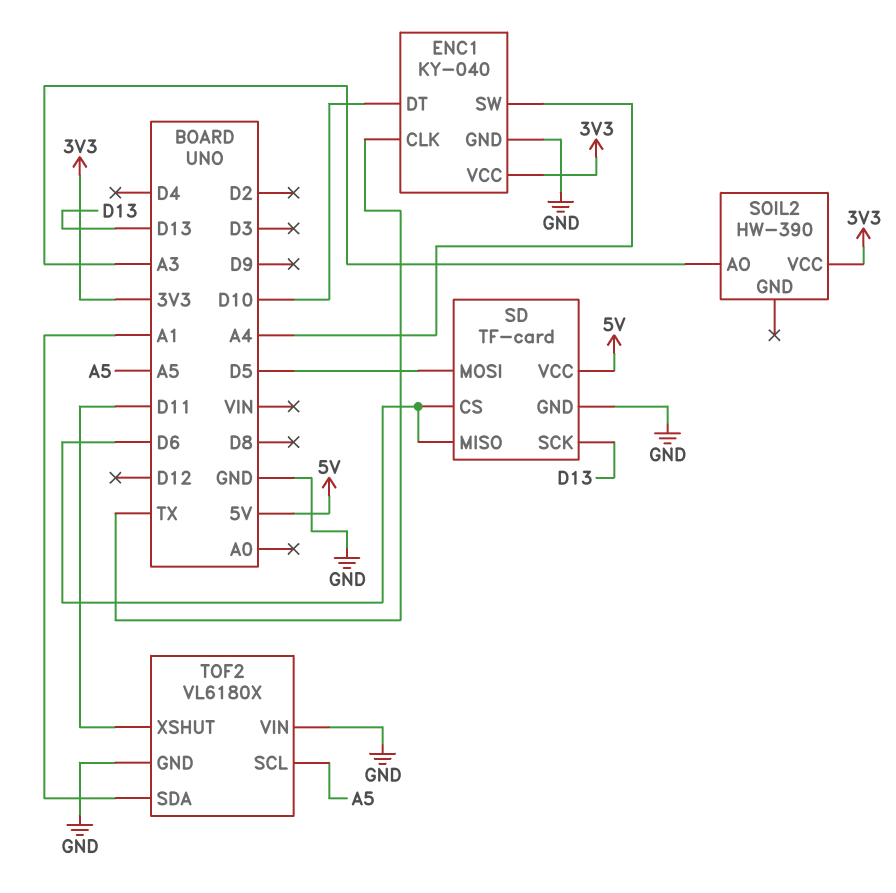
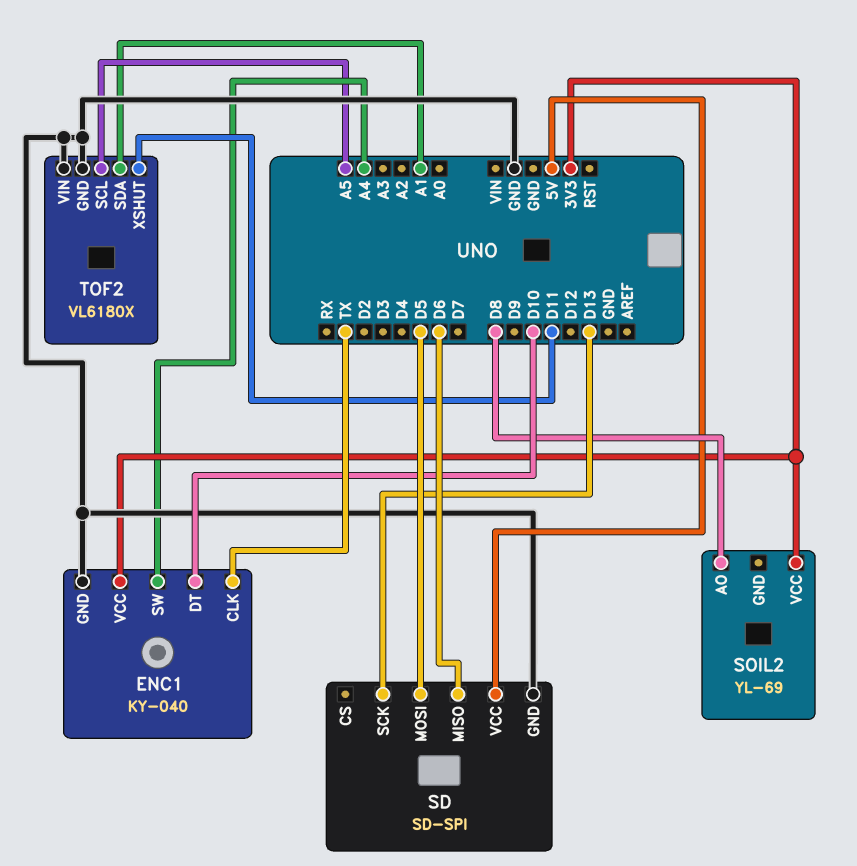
SD: TF-card -> SD-SPI
SD pin CS: D6 -> none
SOIL2: HW-390 -> YL-69
SOIL2 pin AO: A3 -> D8

